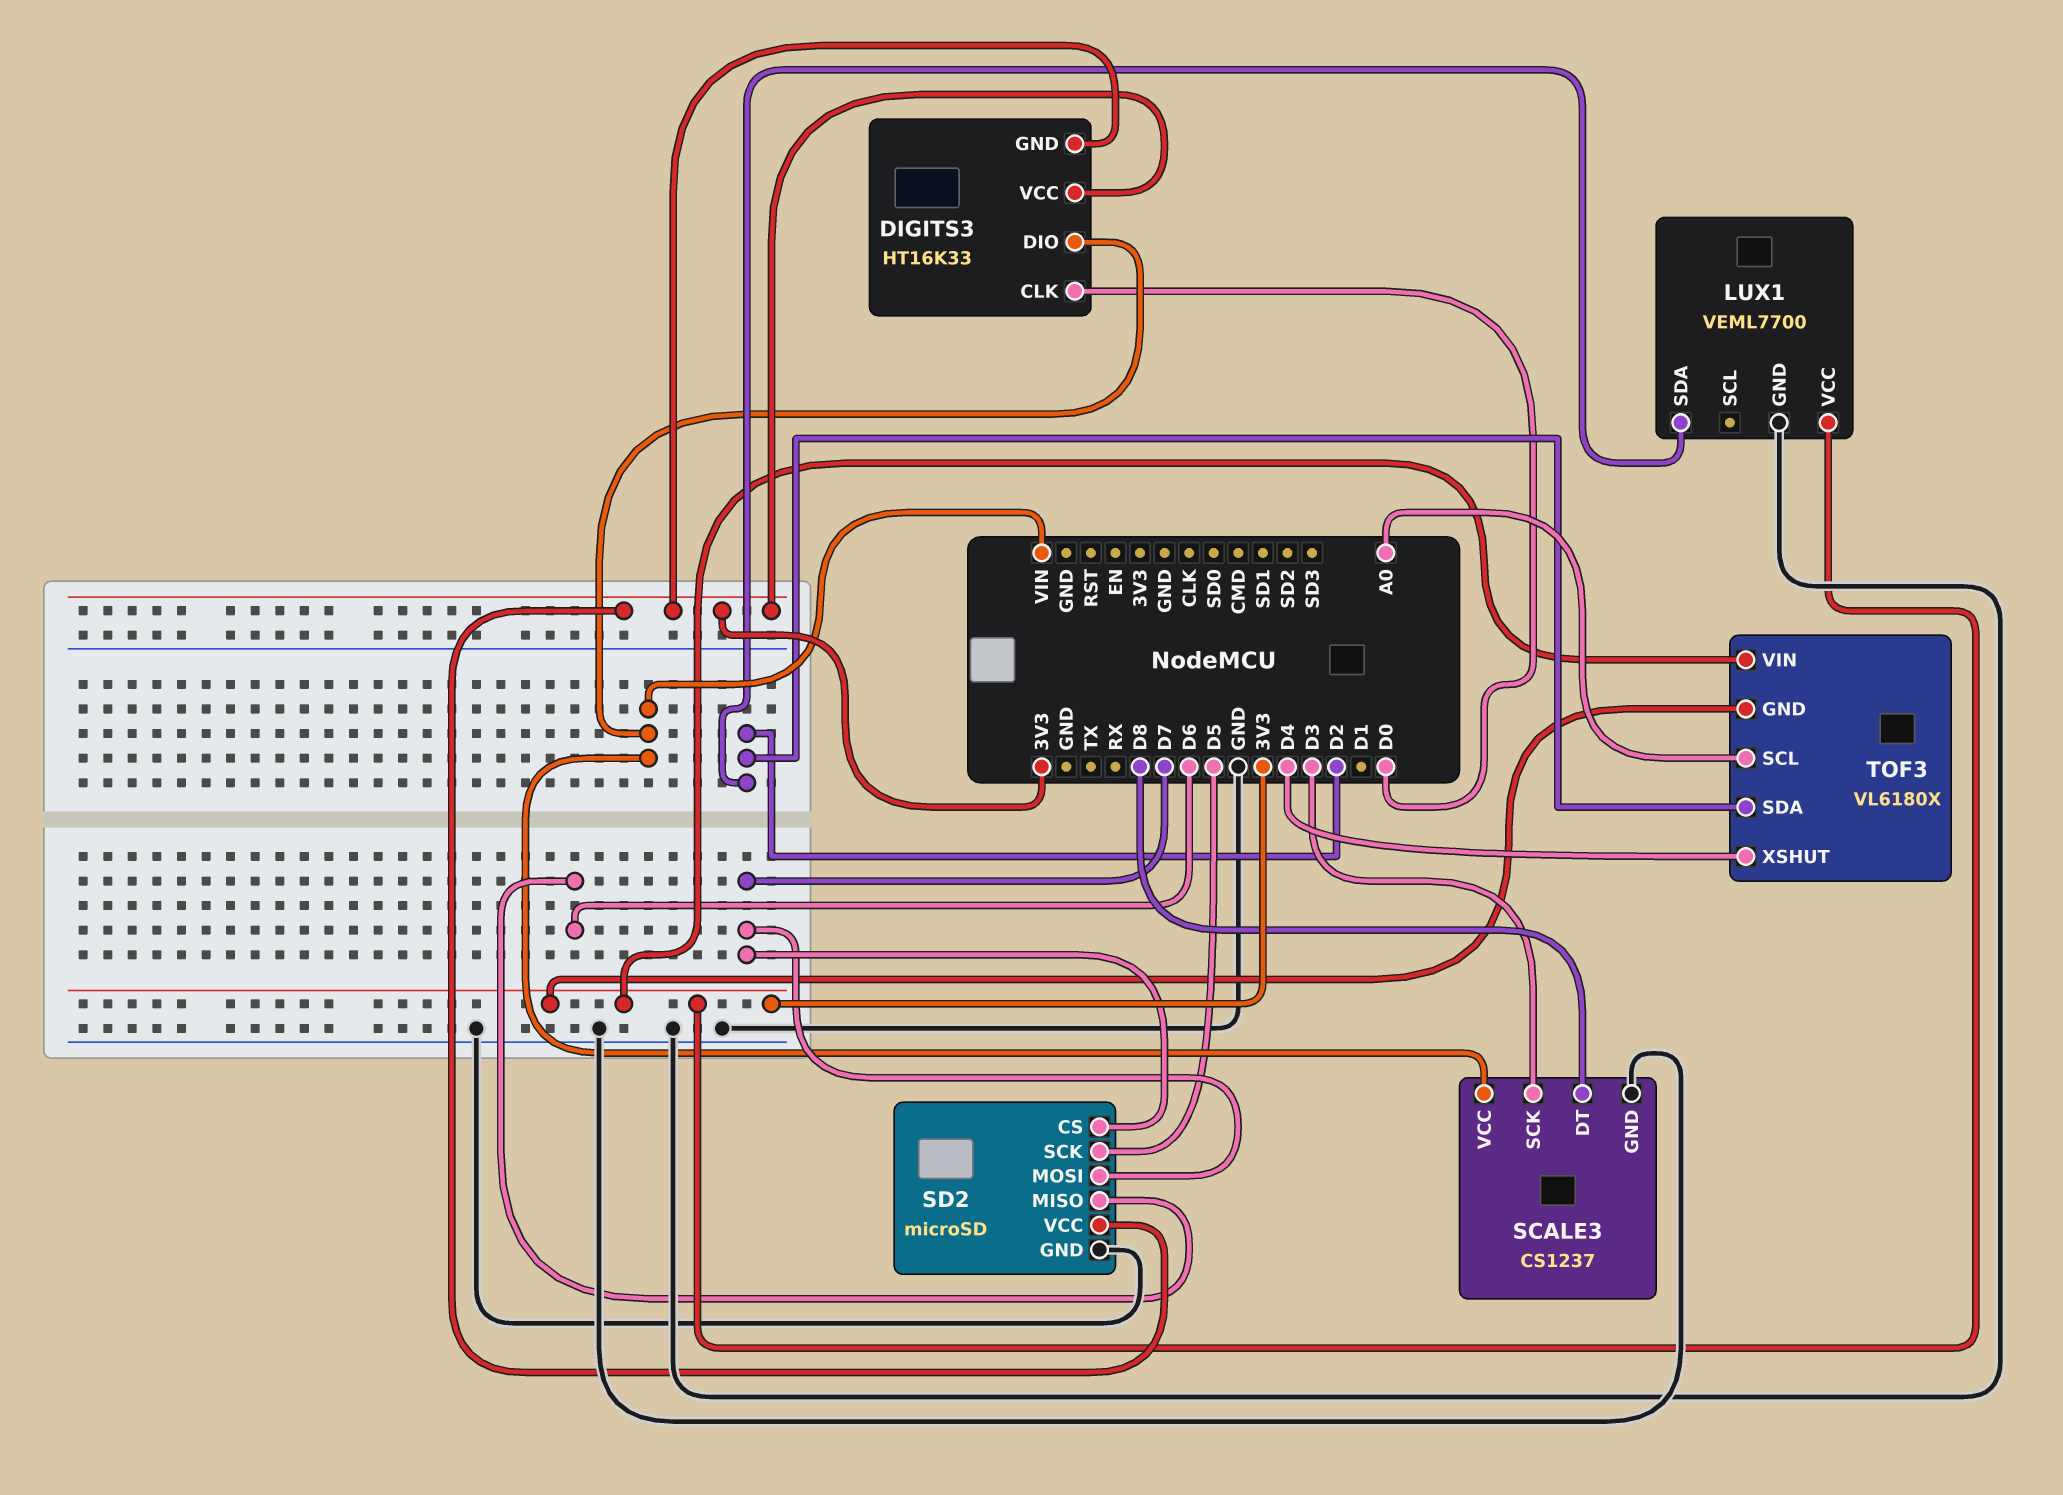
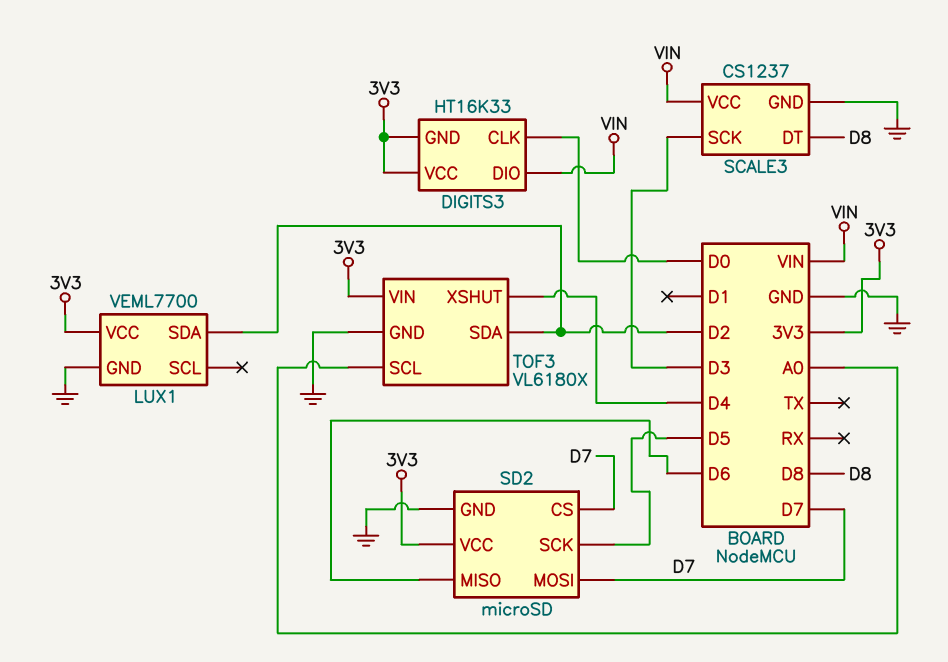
TOF3 pin GND: 3V3 -> GND

